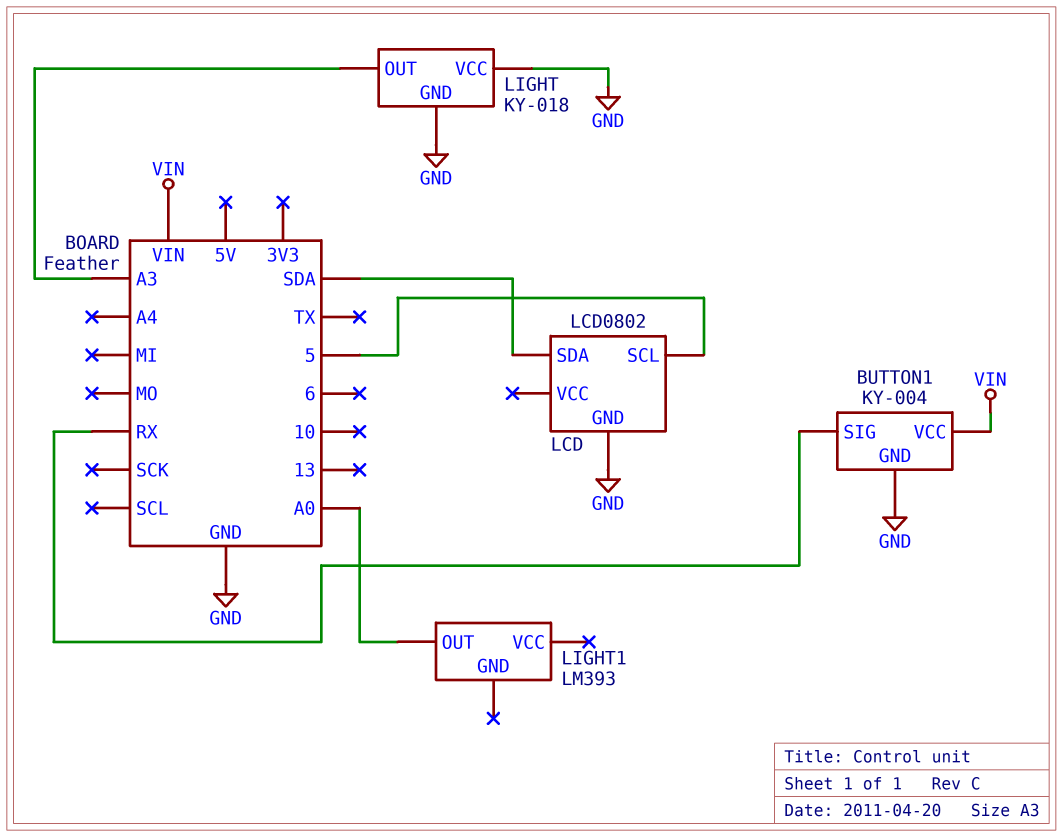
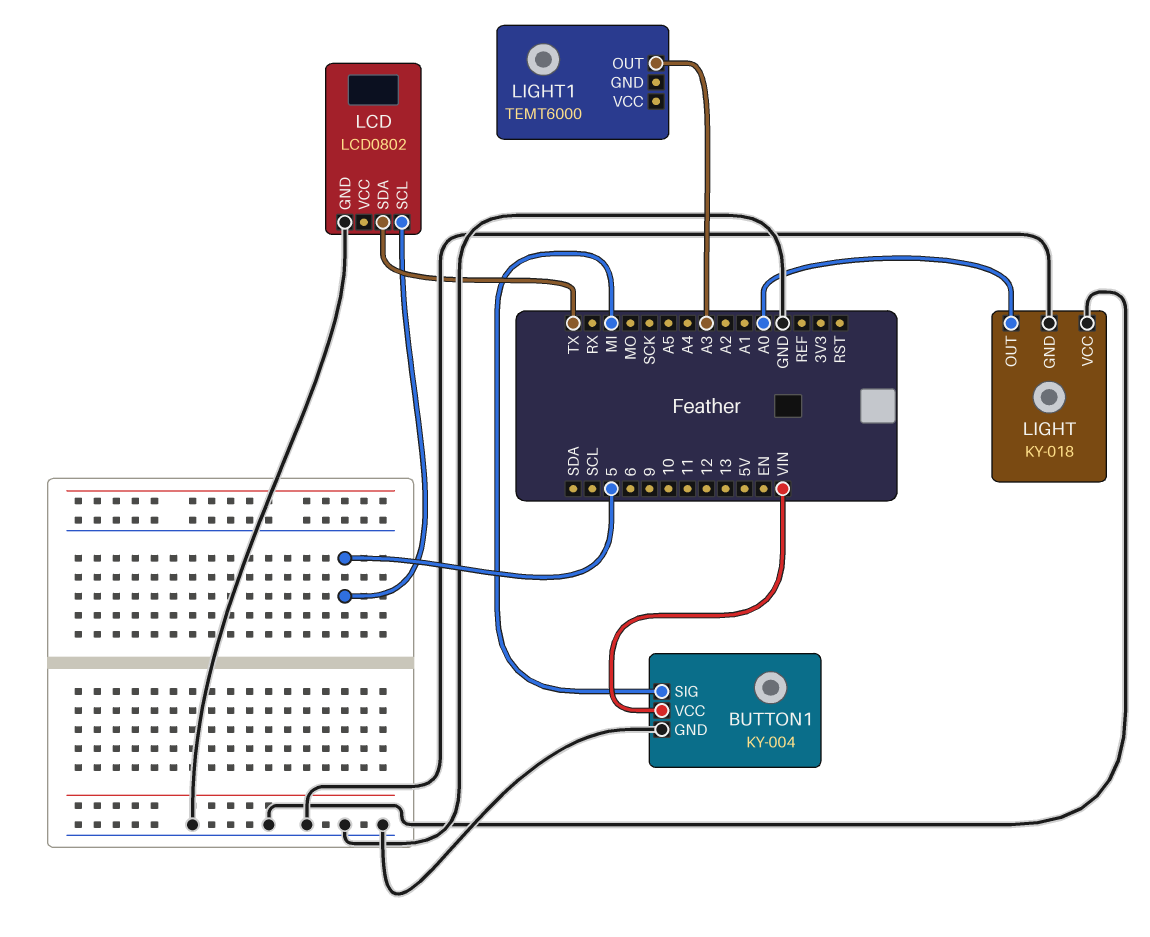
BUTTON1 pin SIG: RX -> MI
LCD pin SDA: SDA -> TX
LIGHT pin OUT: A3 -> A0
LIGHT1: LM393 -> TEMT6000
LIGHT1 pin OUT: A0 -> A3

